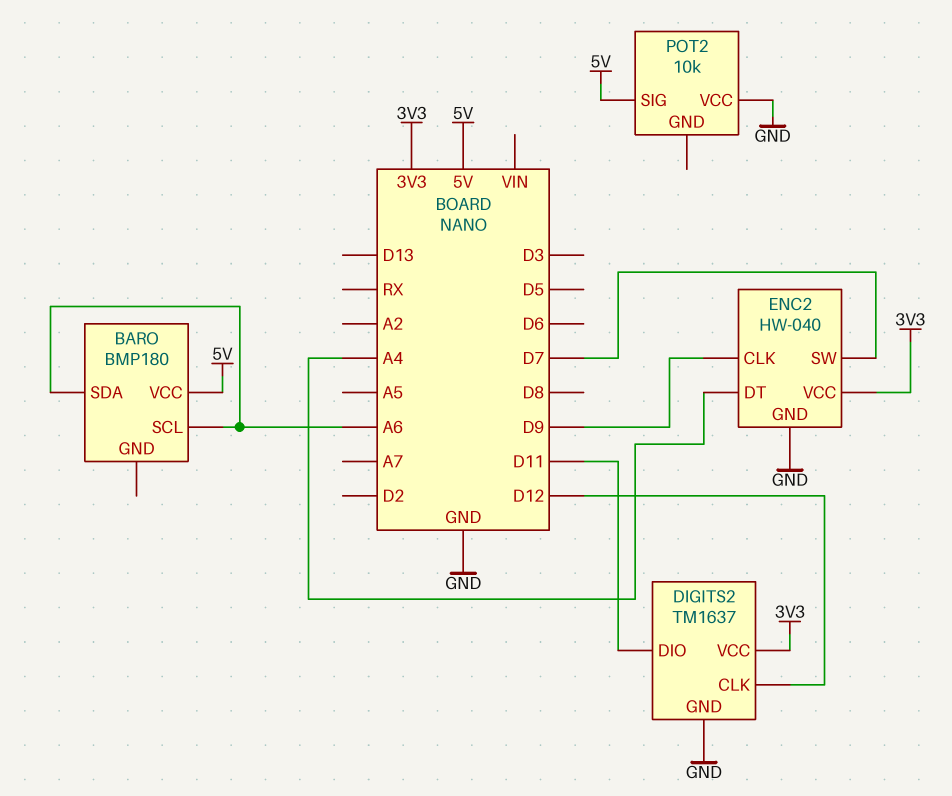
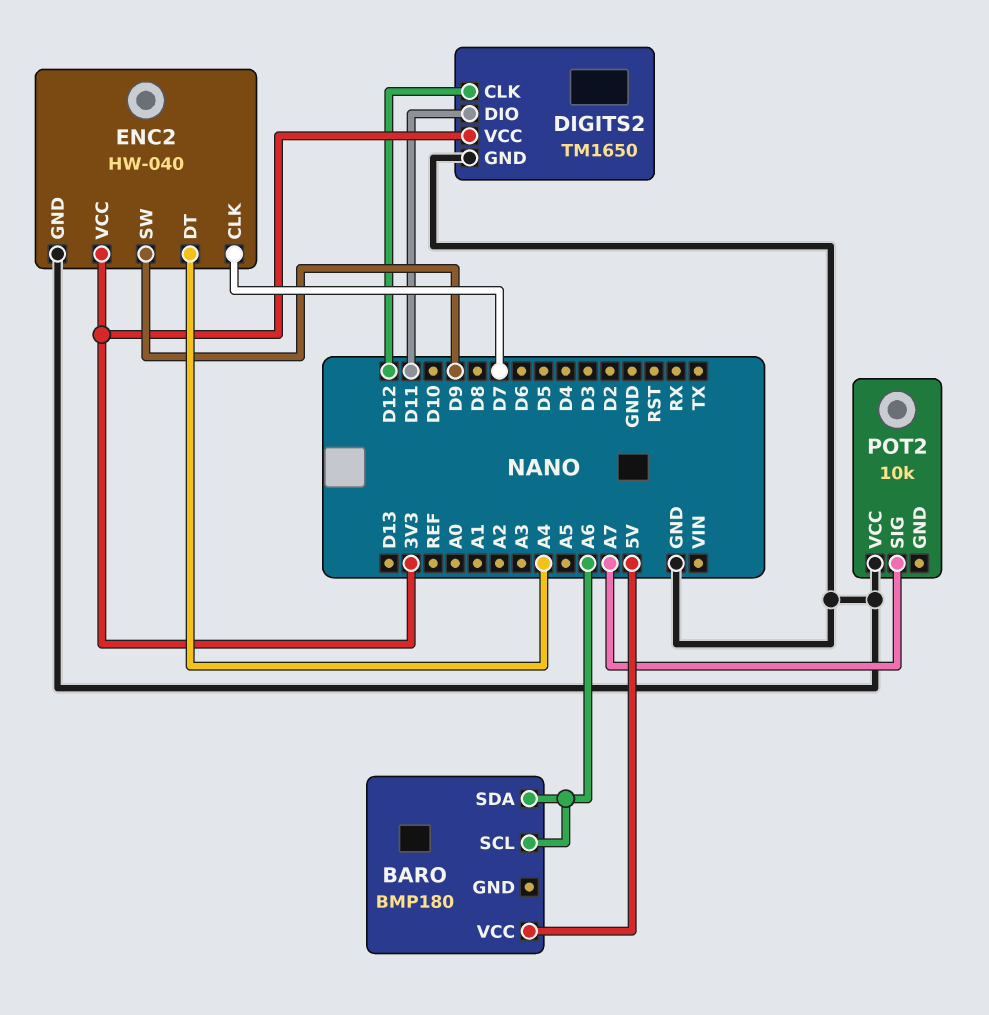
DIGITS2: TM1637 -> TM1650
ENC2 pin CLK: D9 -> D7
ENC2 pin SW: D7 -> D9
POT2 pin SIG: 5V -> A7

